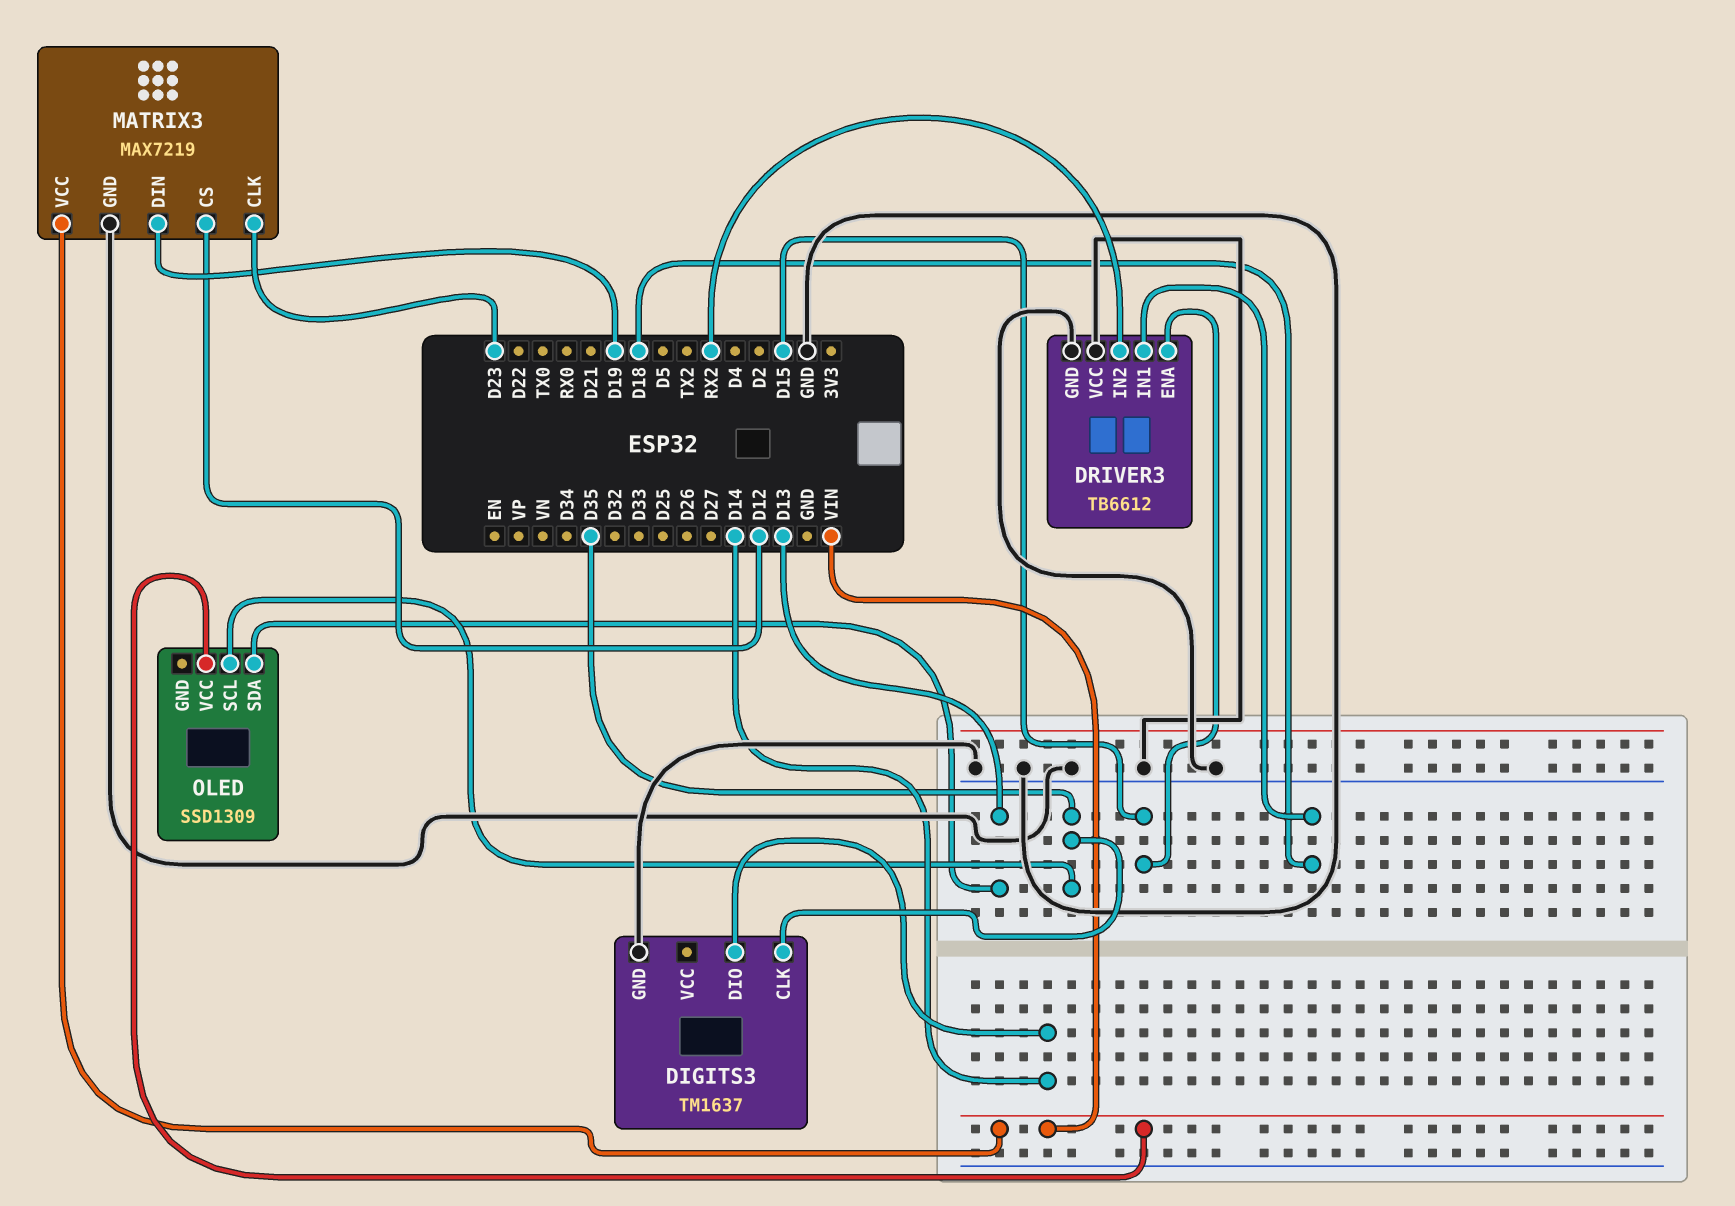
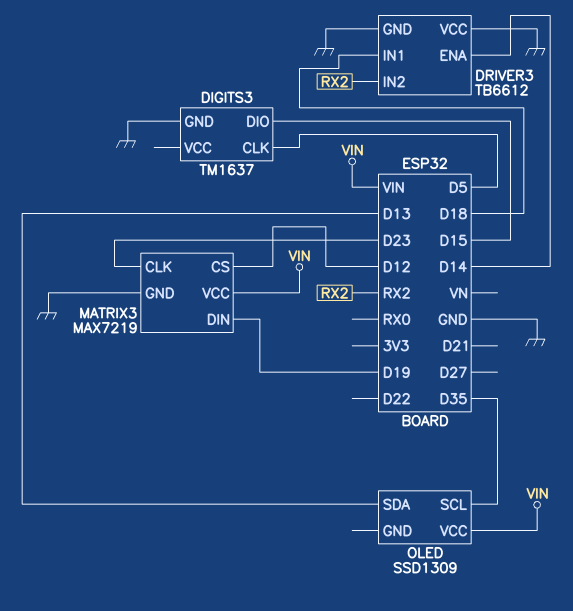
DIGITS3 pin CLK: D35 -> D5
DIGITS3 pin DIO: D14 -> D15
DRIVER3 pin ENA: D15 -> D14

